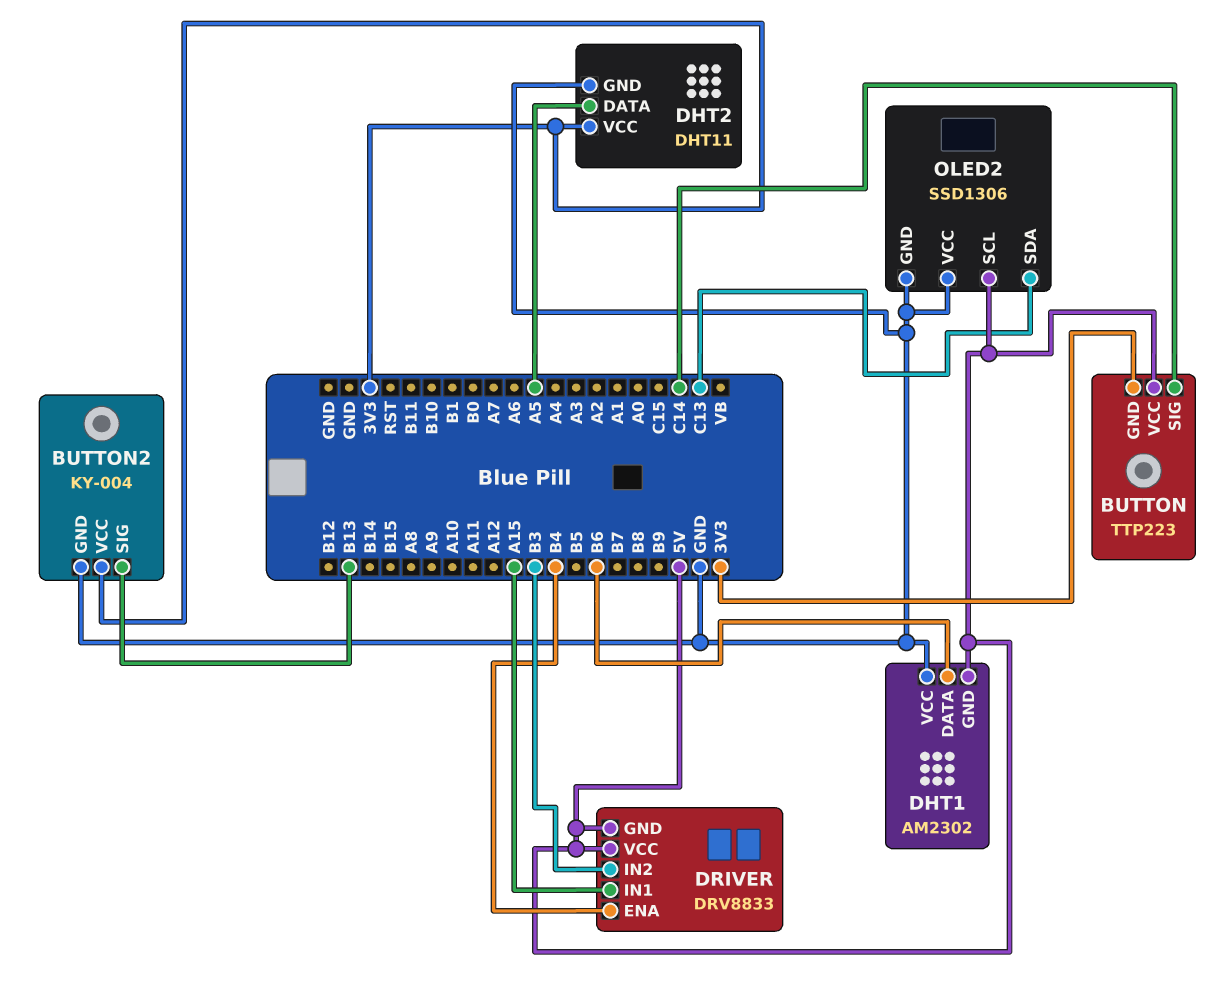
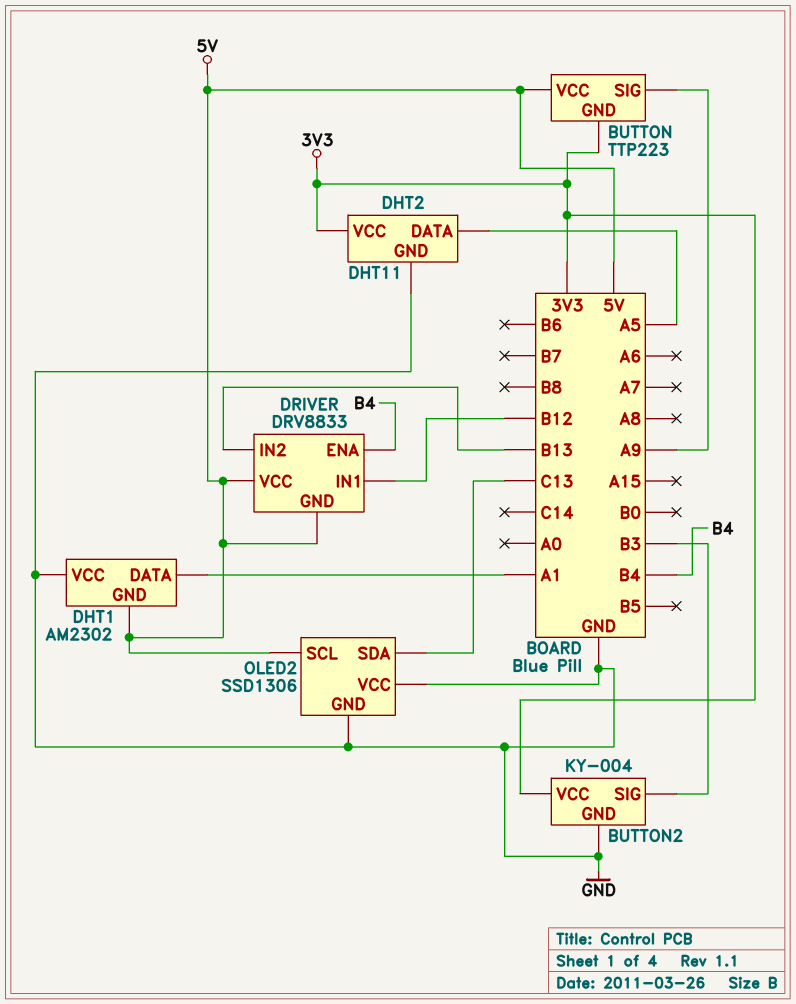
BUTTON pin SIG: C14 -> A9
BUTTON2 pin SIG: B13 -> B3
DHT1 pin DATA: B6 -> A1
DRIVER pin IN1: A15 -> B12
DRIVER pin IN2: B3 -> B13

